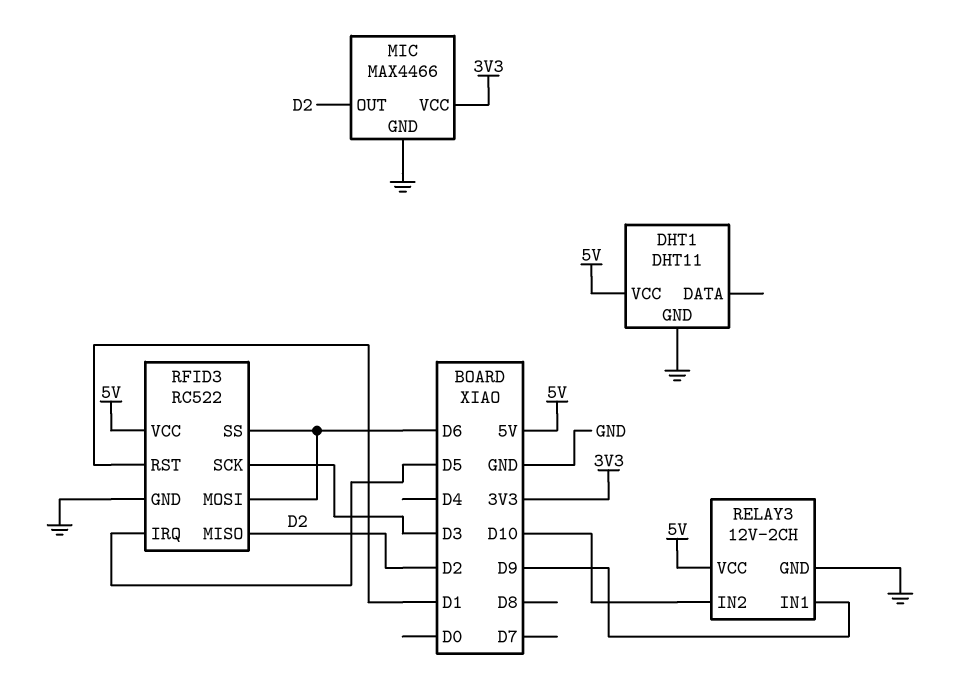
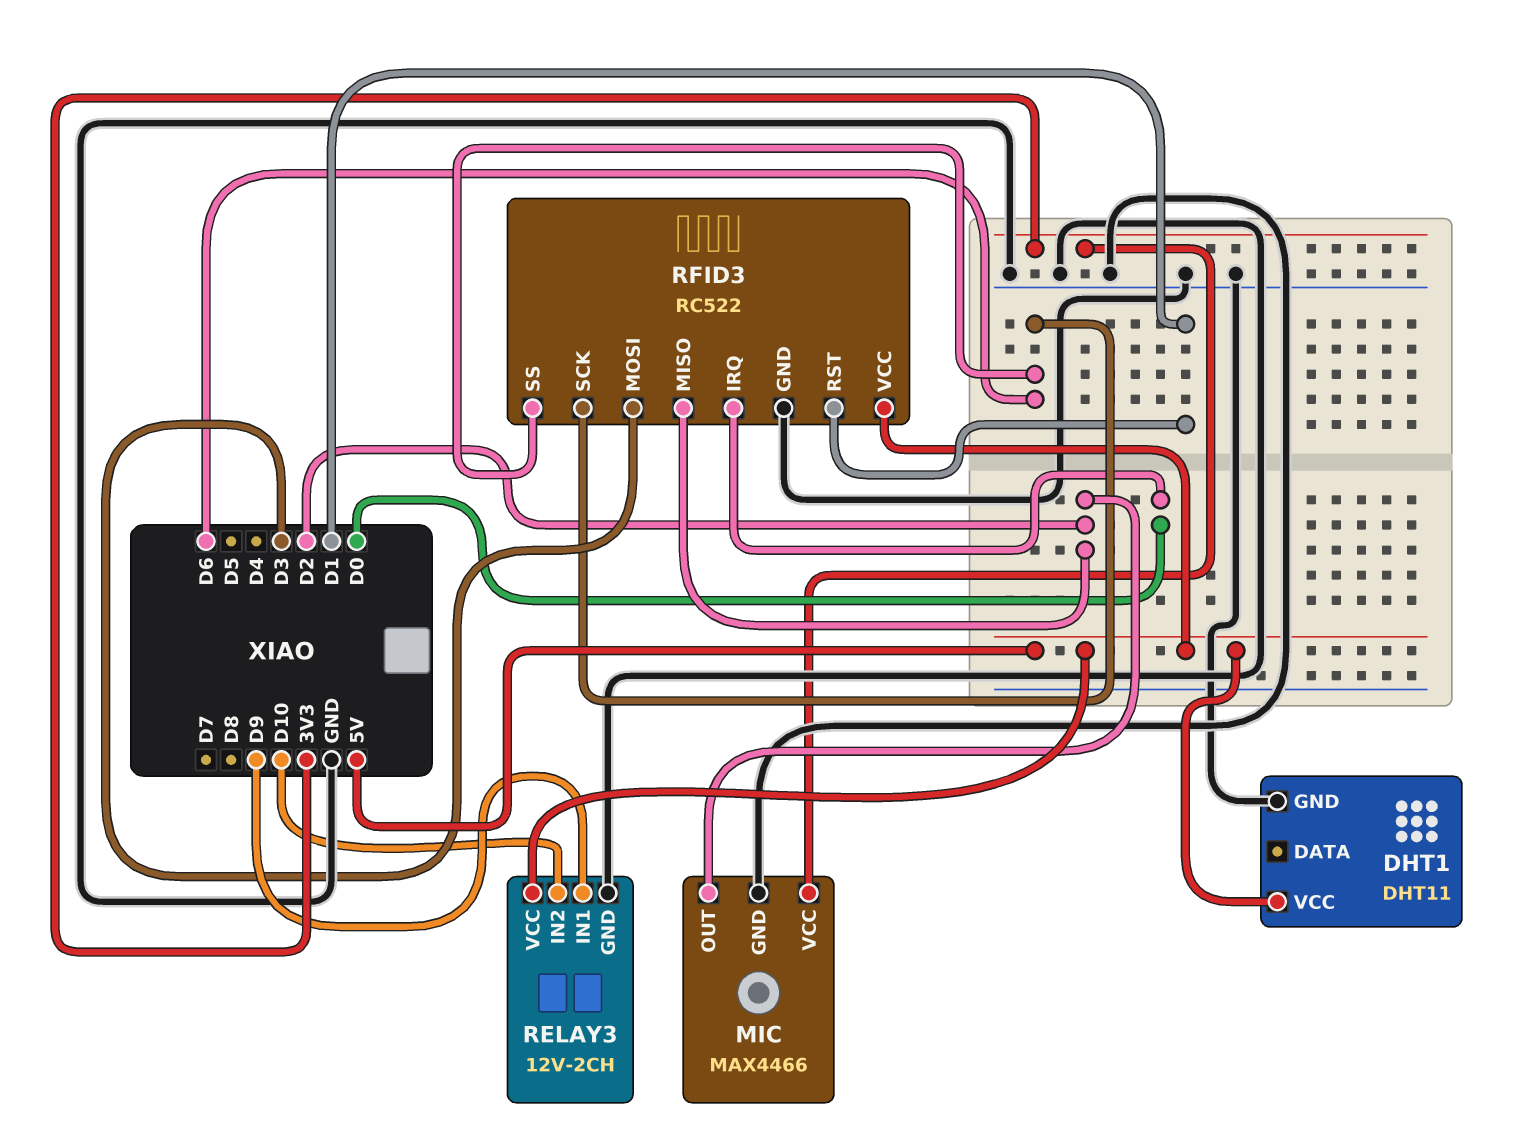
RFID3 pin IRQ: D5 -> D0
RFID3 pin MOSI: D6 -> D3
RFID3 pin SCK: D3 -> D6

